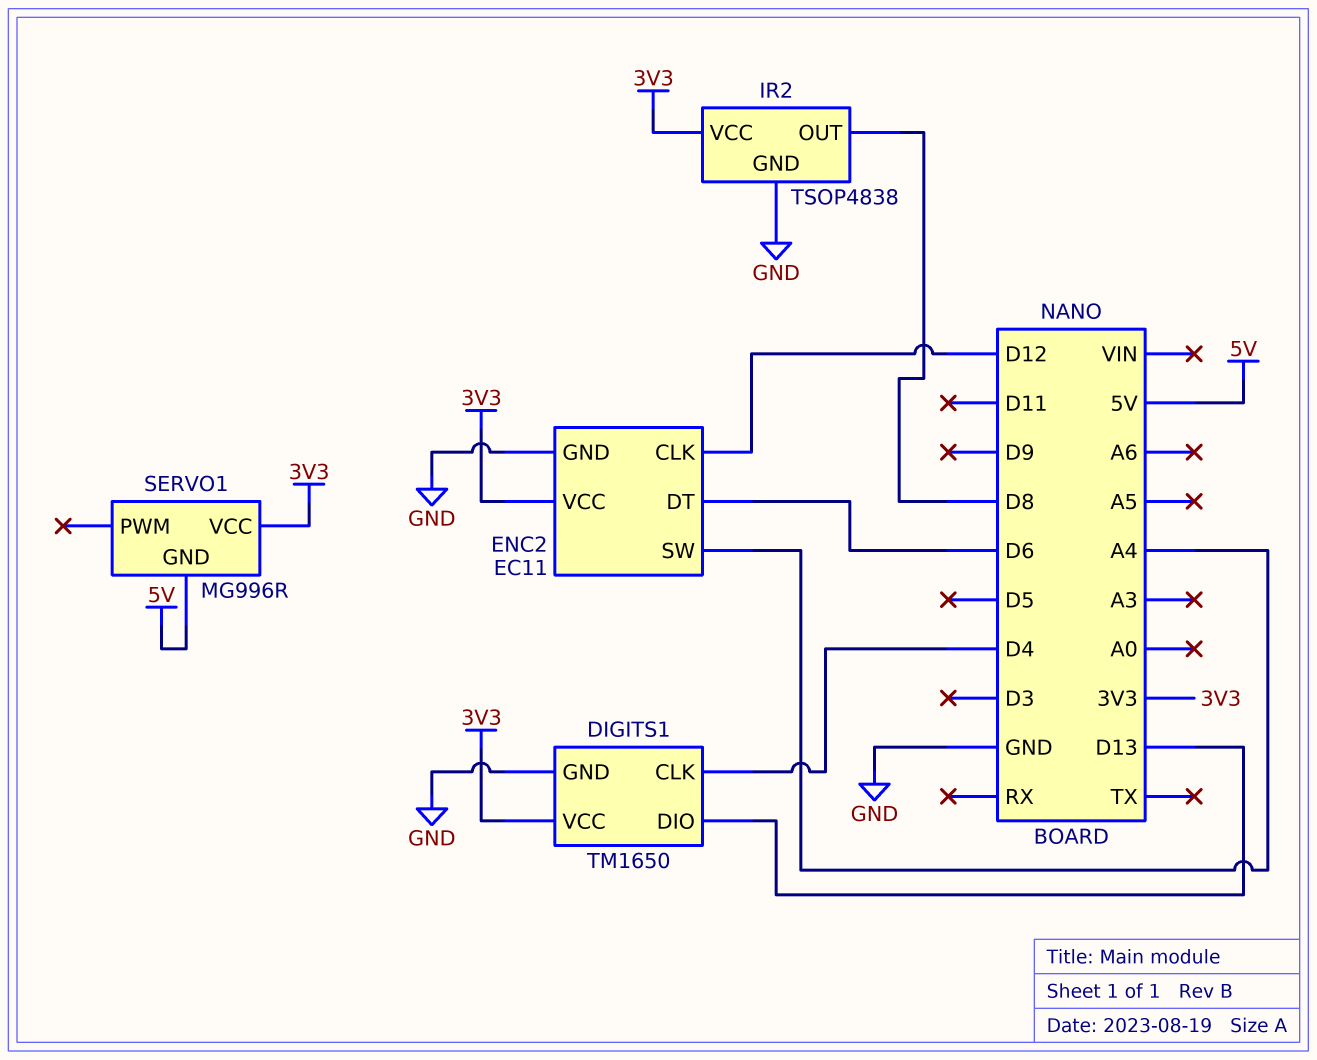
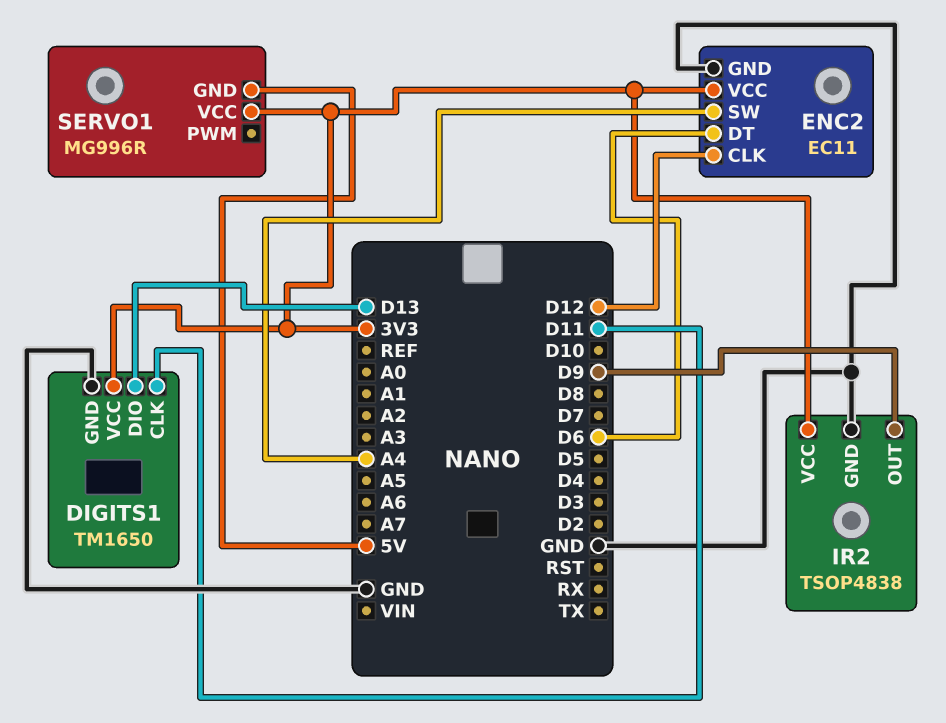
DIGITS1 pin CLK: D4 -> D11
IR2 pin OUT: D8 -> D9

